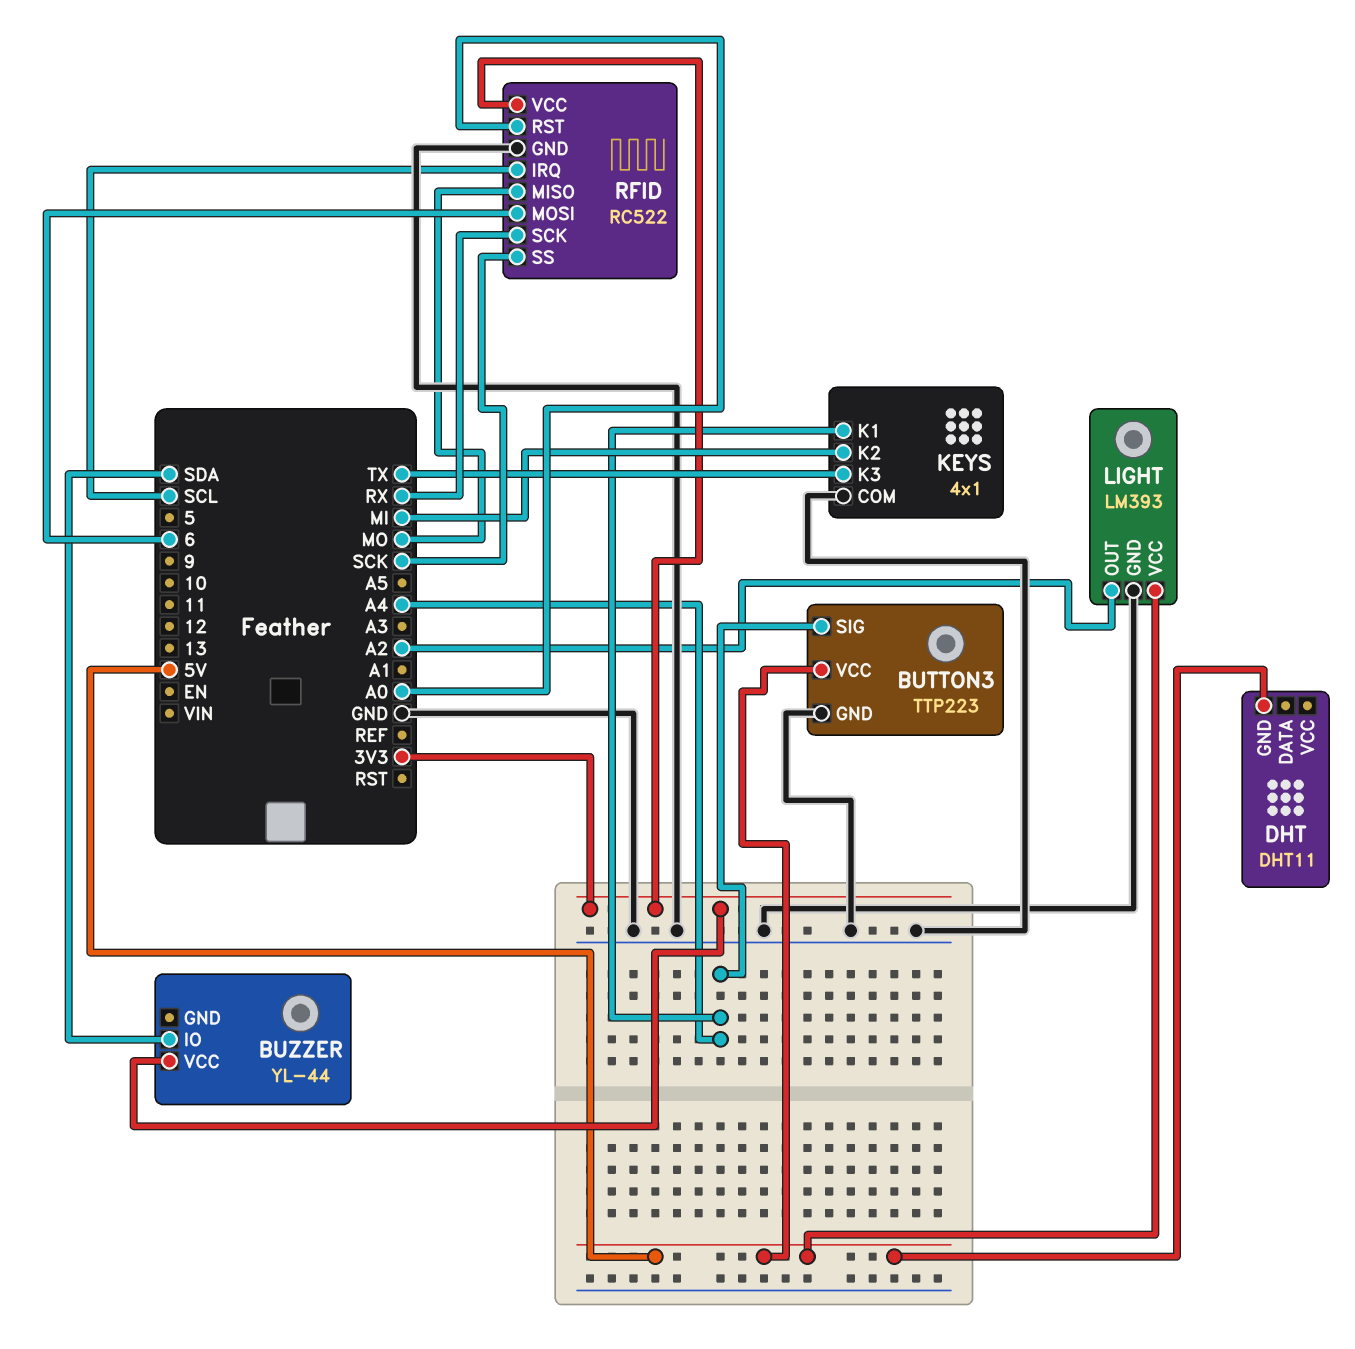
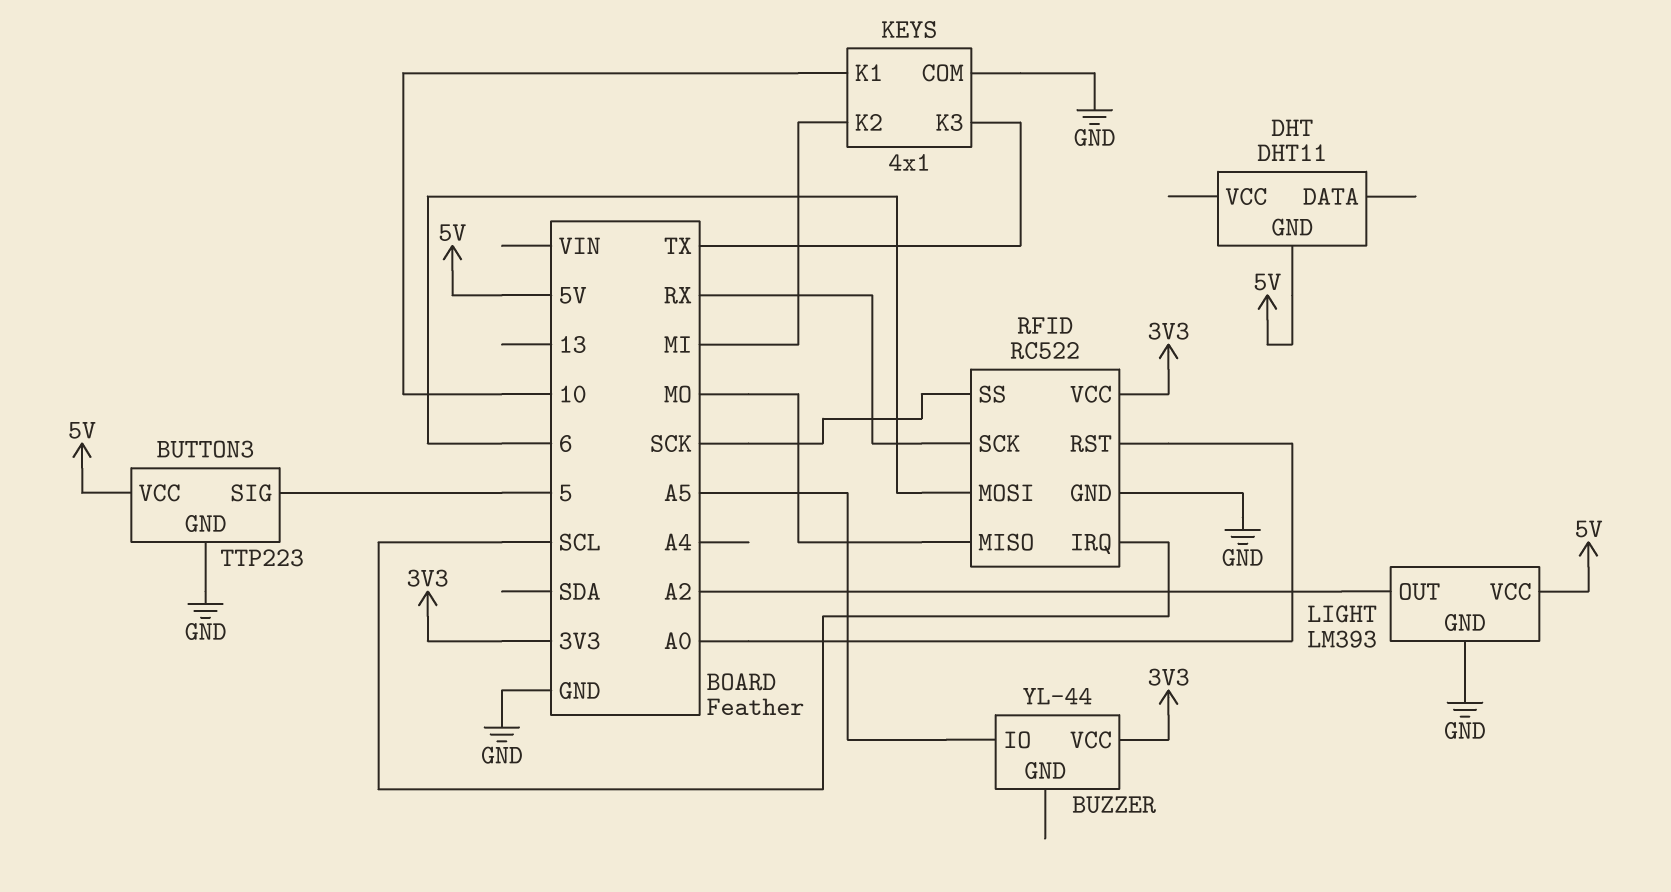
BUTTON3 pin SIG: A4 -> 5
BUZZER pin IO: SDA -> A5
KEYS pin K1: A4 -> 10

